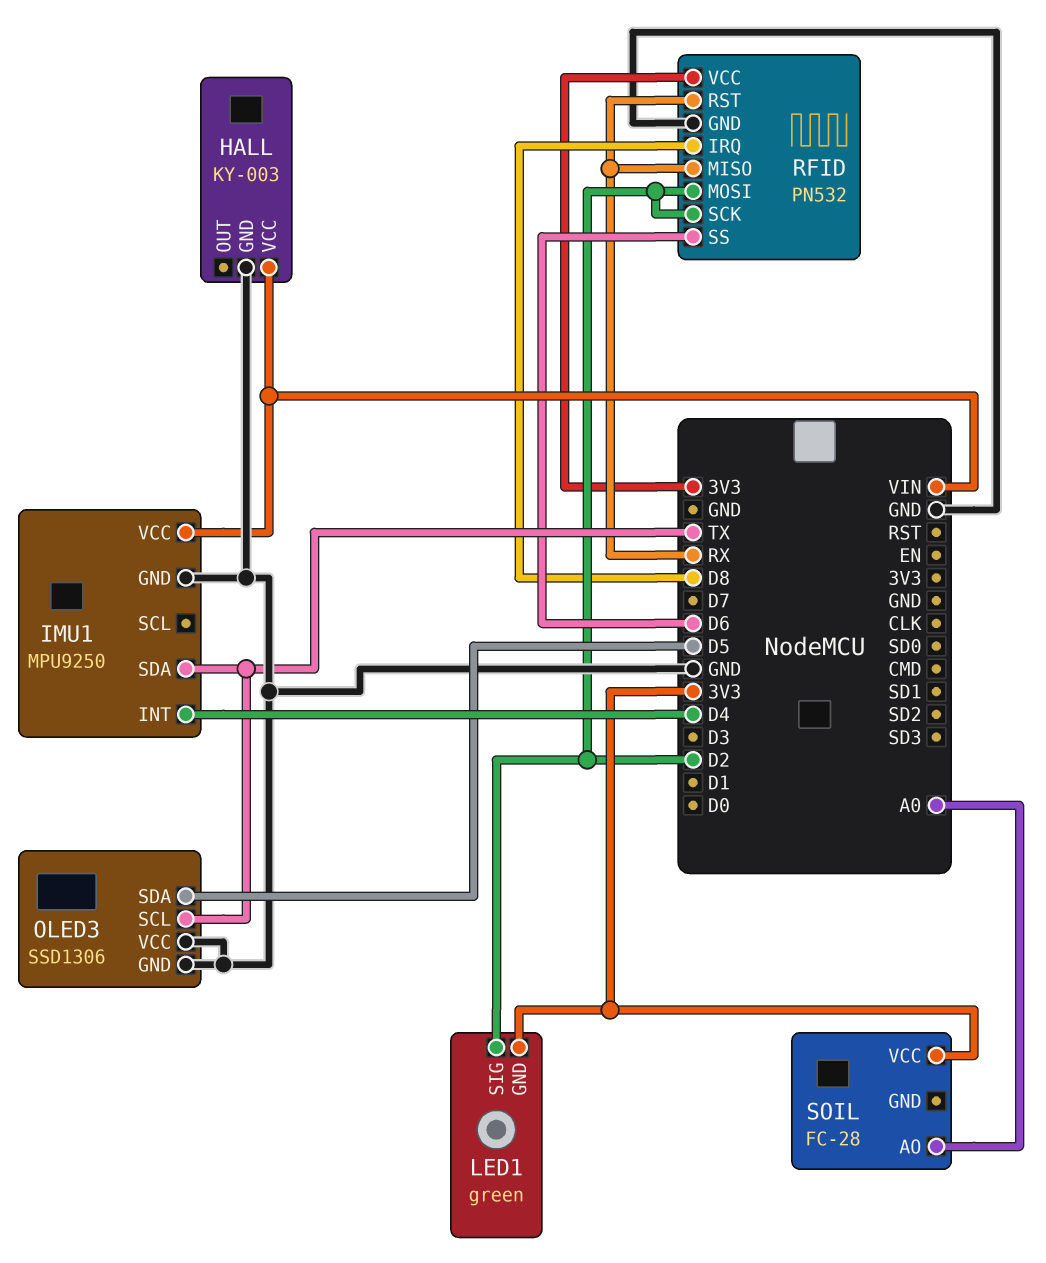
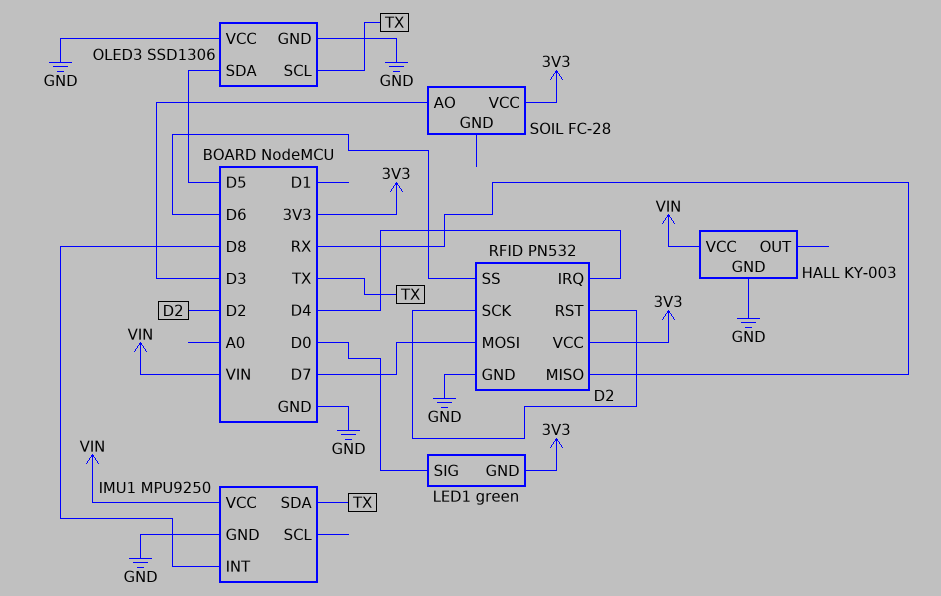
IMU1 pin INT: D4 -> D8
LED1 pin SIG: D2 -> D0
RFID pin IRQ: D8 -> D4
RFID pin MOSI: D2 -> D7
RFID pin RST: RX -> D2
SOIL pin AO: A0 -> D3

